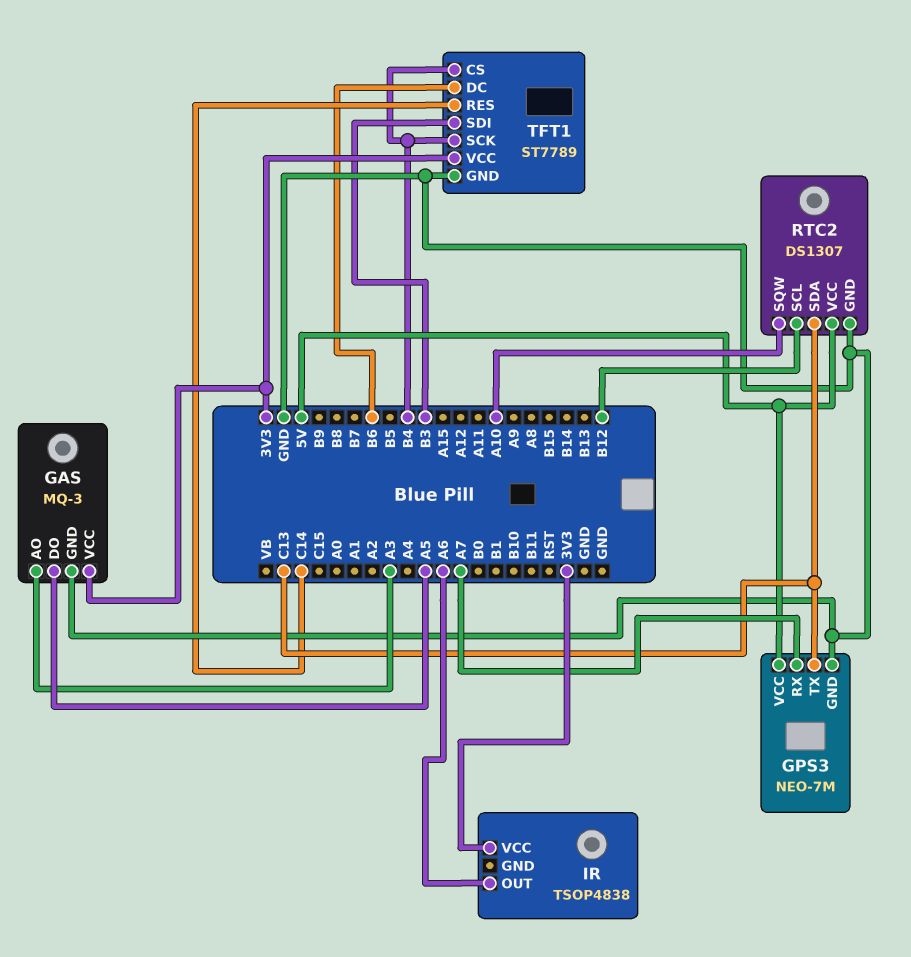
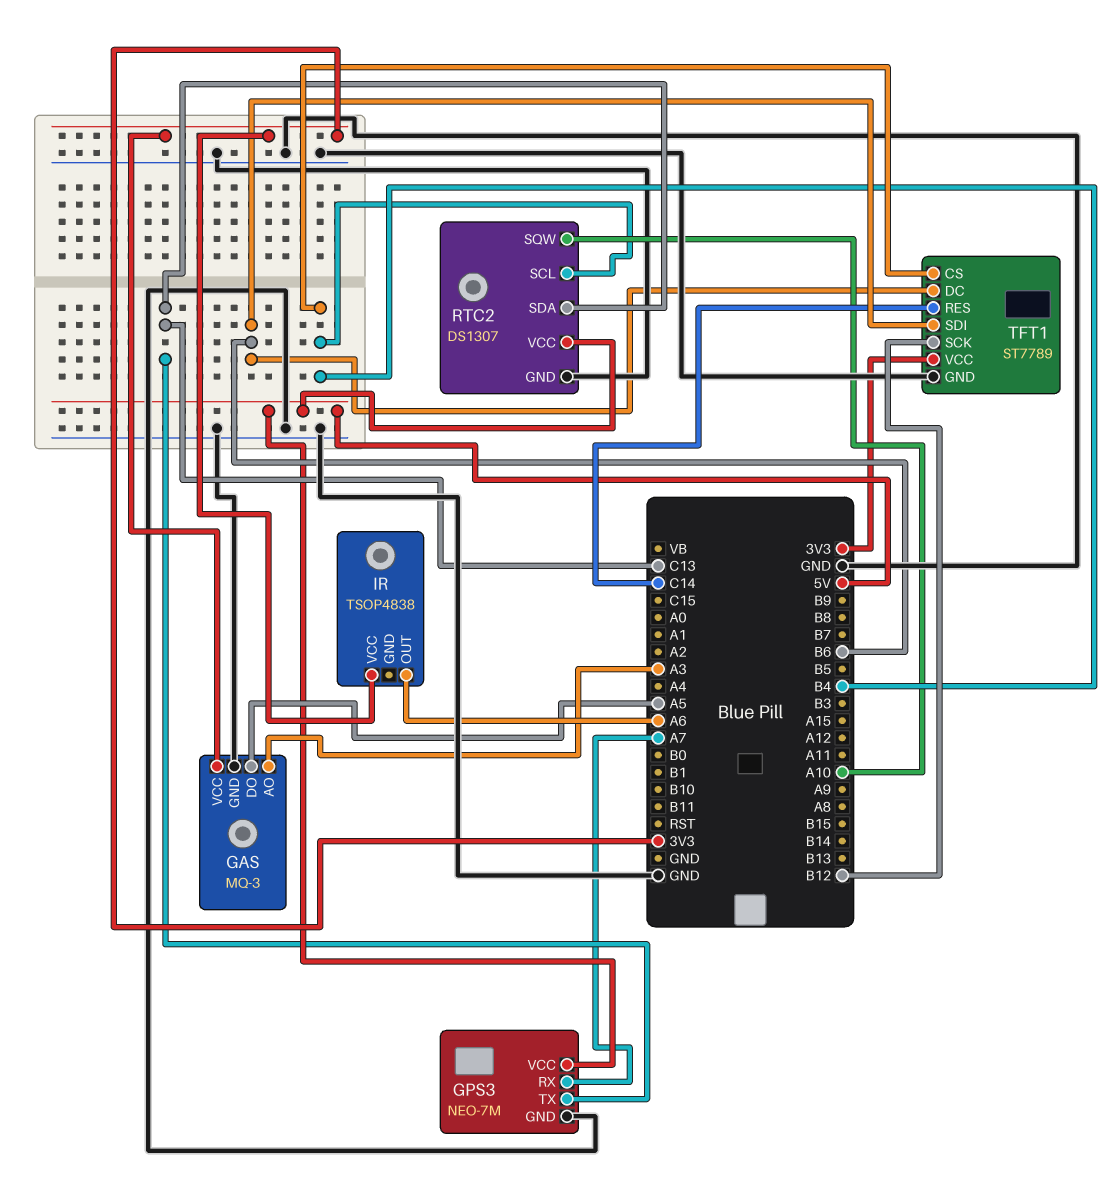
RTC2 pin SCL: B12 -> B4
TFT1 pin SCK: B4 -> B12
TFT1 pin SDI: B3 -> B6

